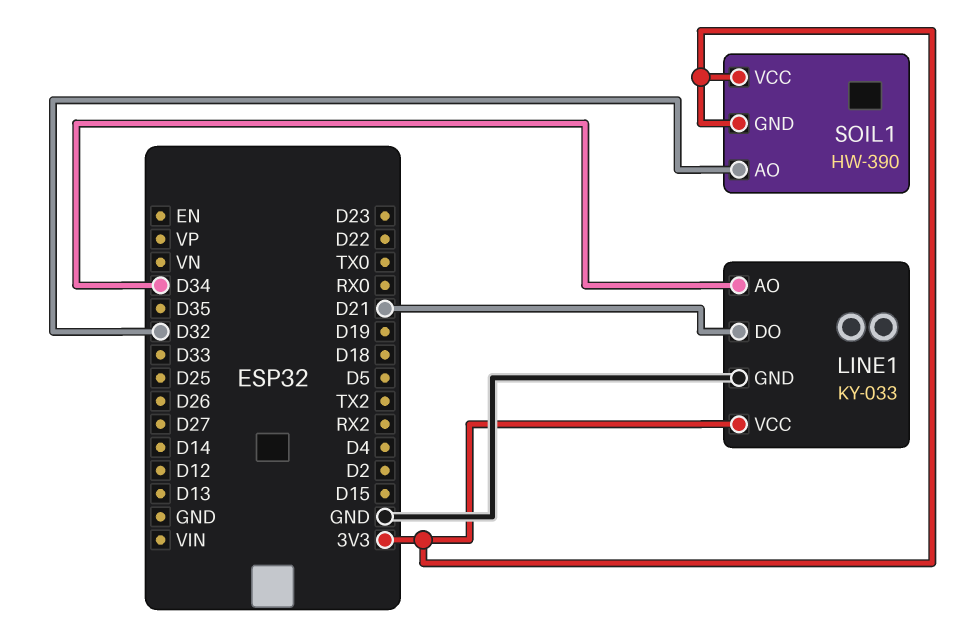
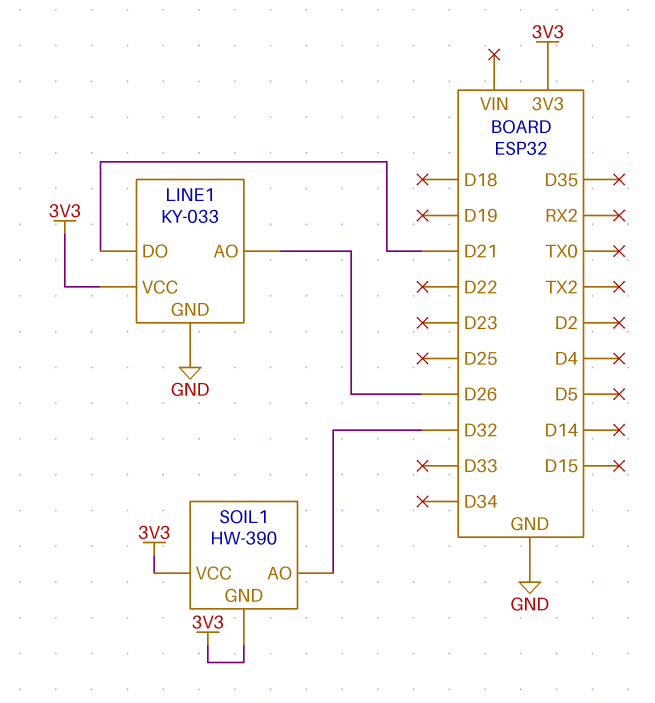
LINE1 pin AO: D34 -> D26

